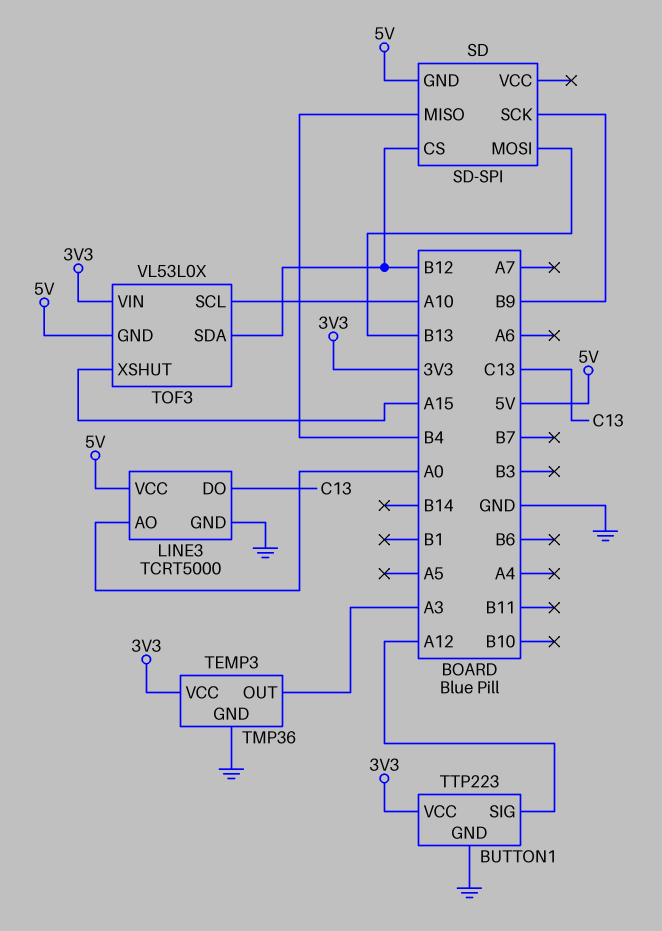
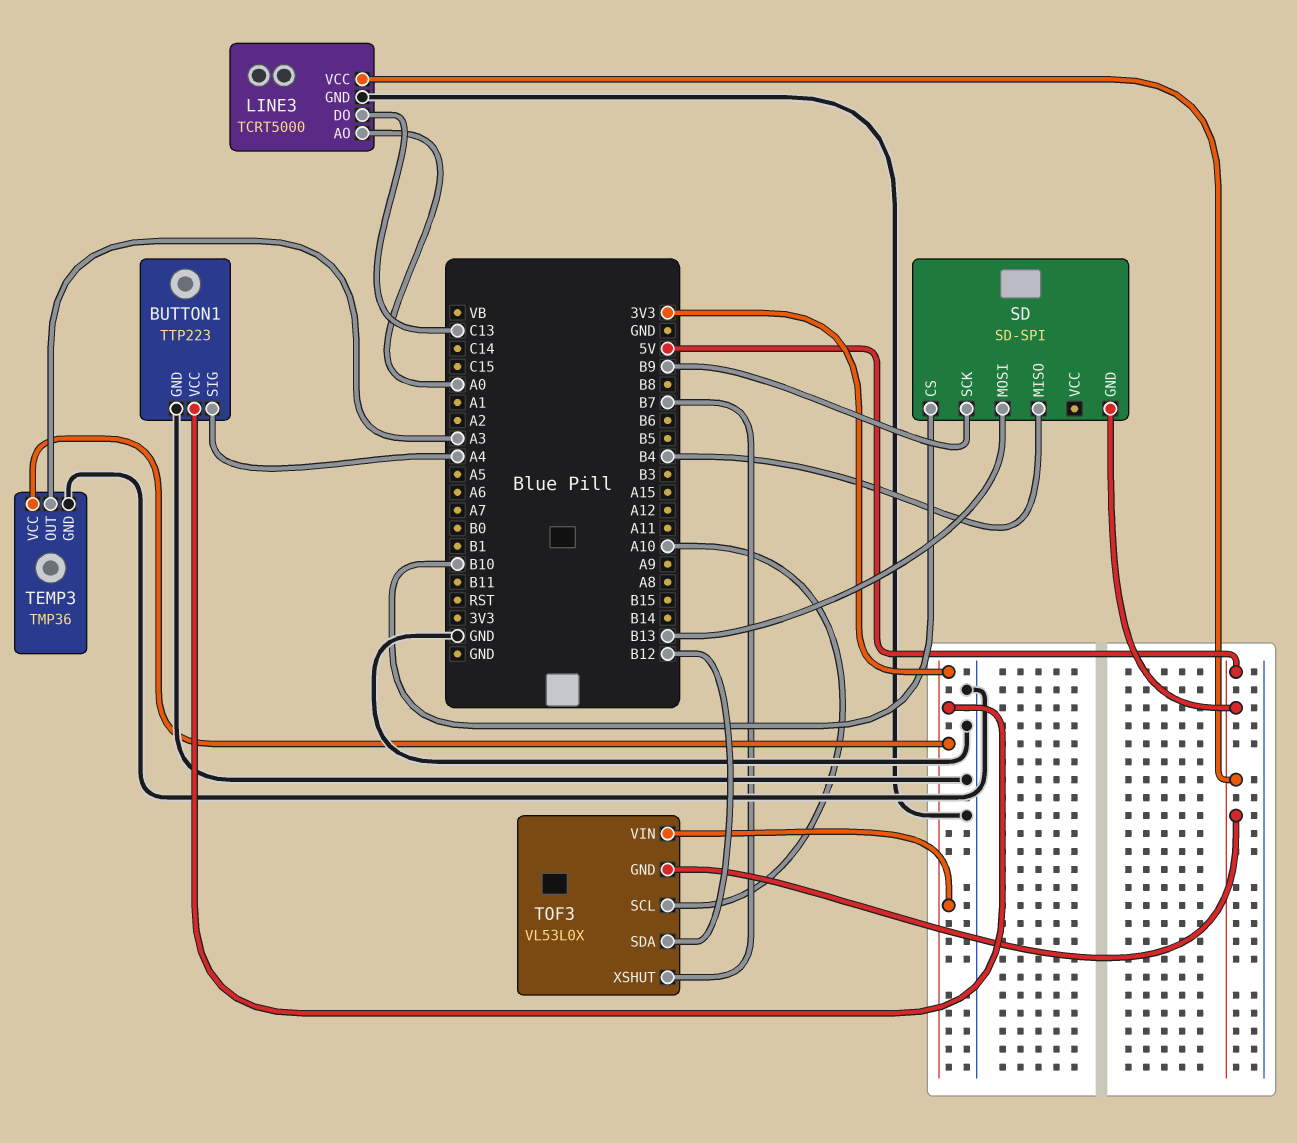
BUTTON1 pin SIG: A12 -> A4
SD pin CS: B12 -> B10
TOF3 pin XSHUT: A15 -> B7

